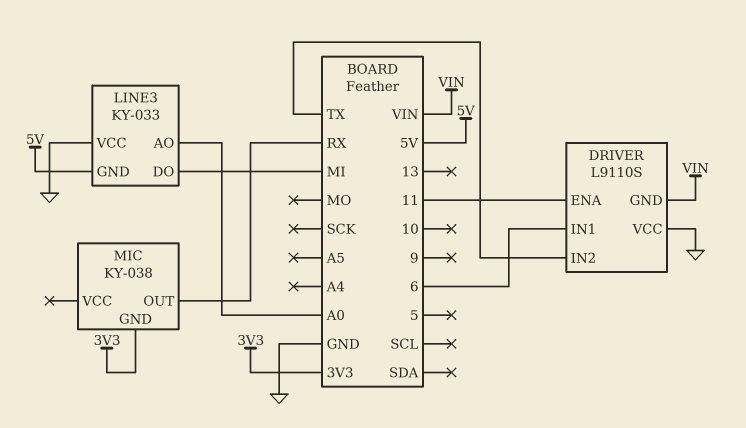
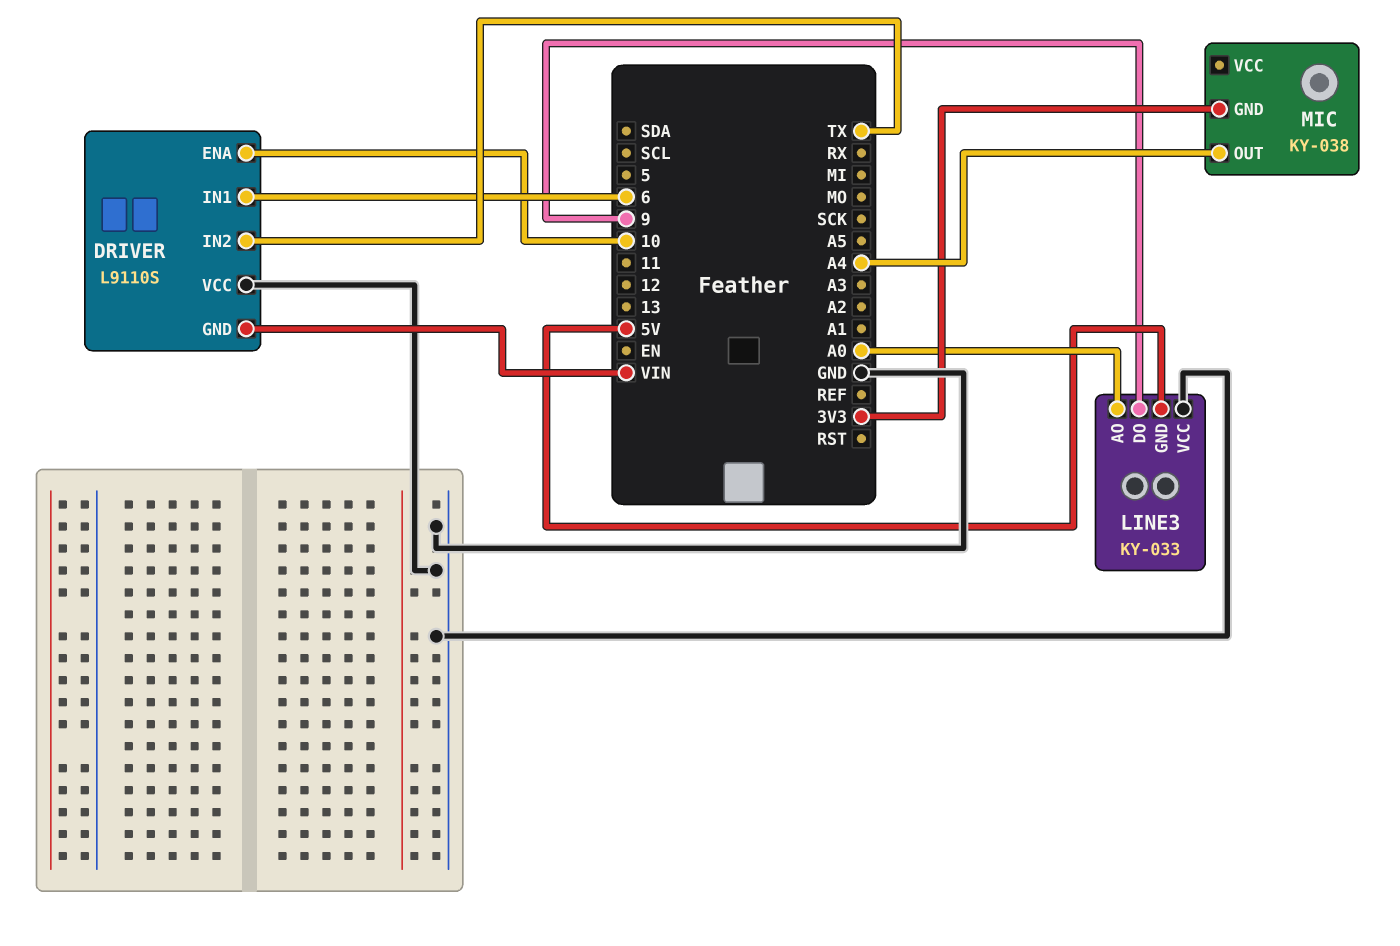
DRIVER pin ENA: 11 -> 10
LINE3 pin DO: MI -> 9
MIC pin OUT: RX -> A4

